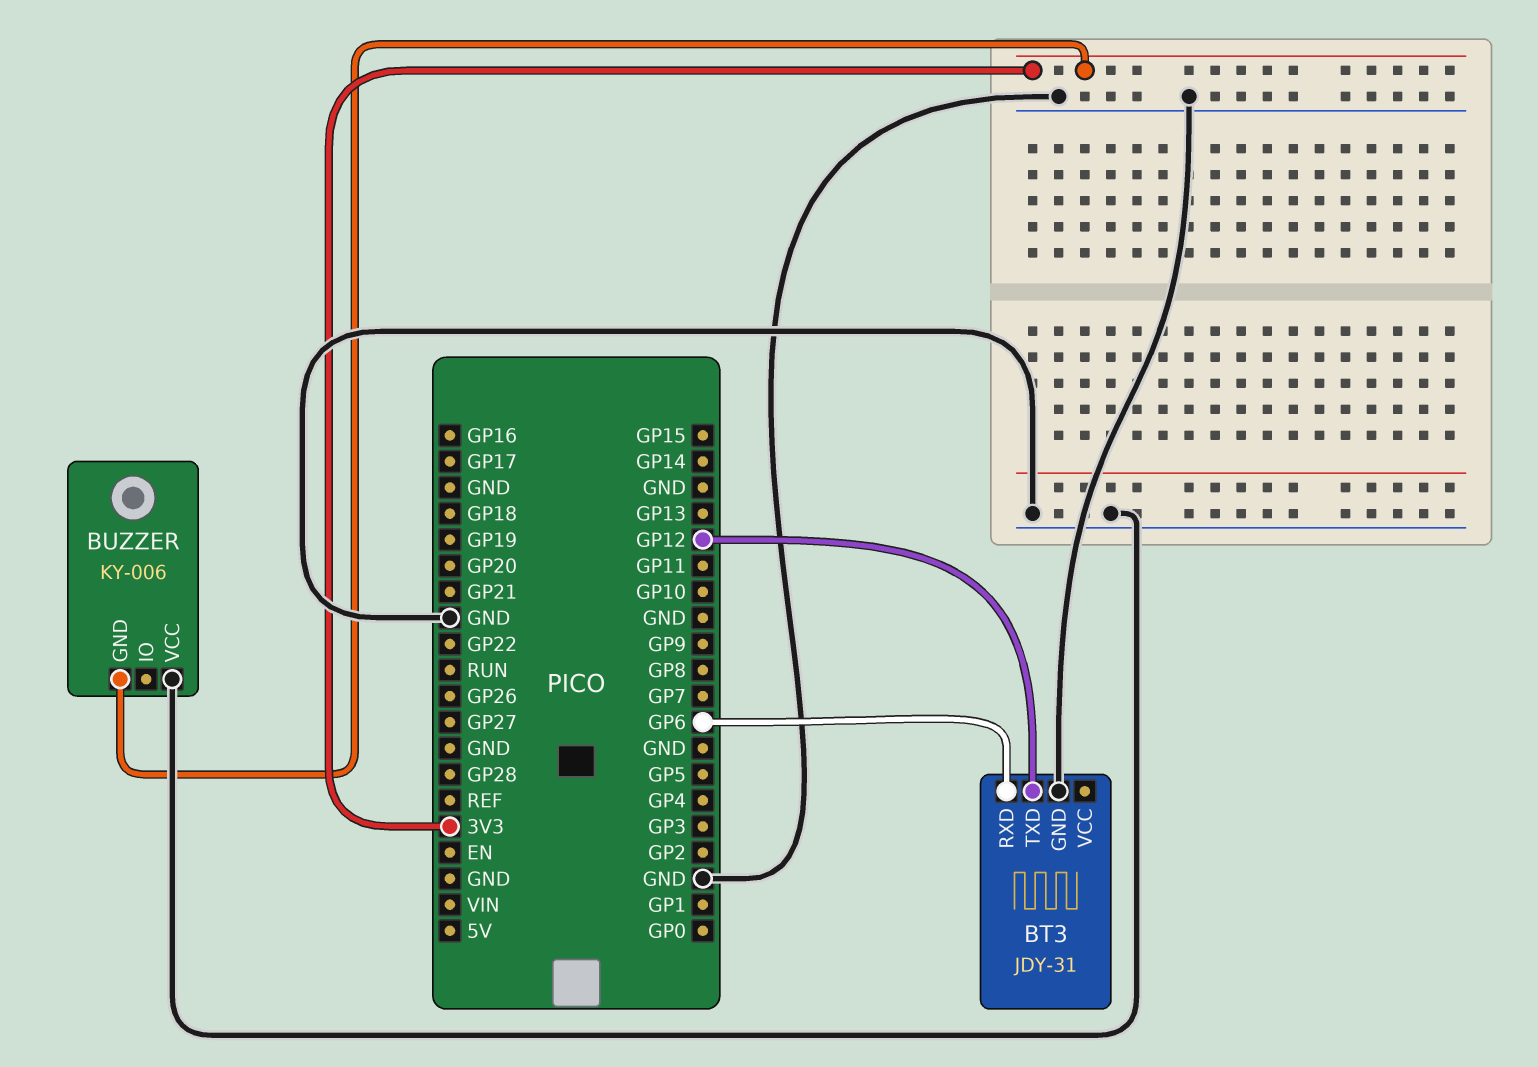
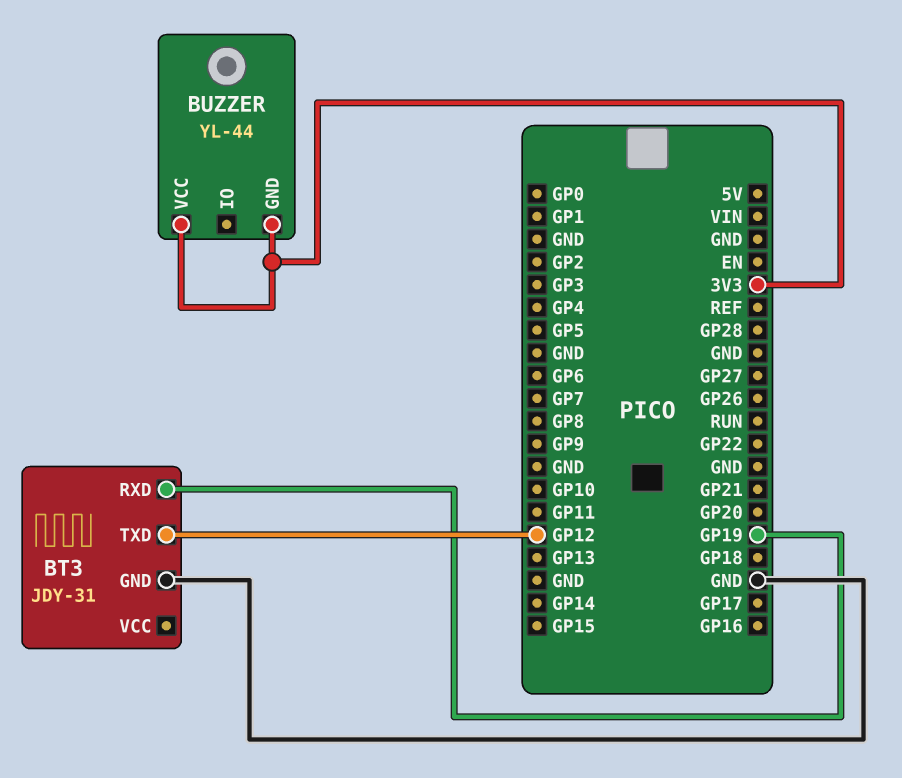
BT3 pin RXD: GP6 -> GP19
BUZZER: KY-006 -> YL-44
BUZZER pin VCC: GND -> 3V3

